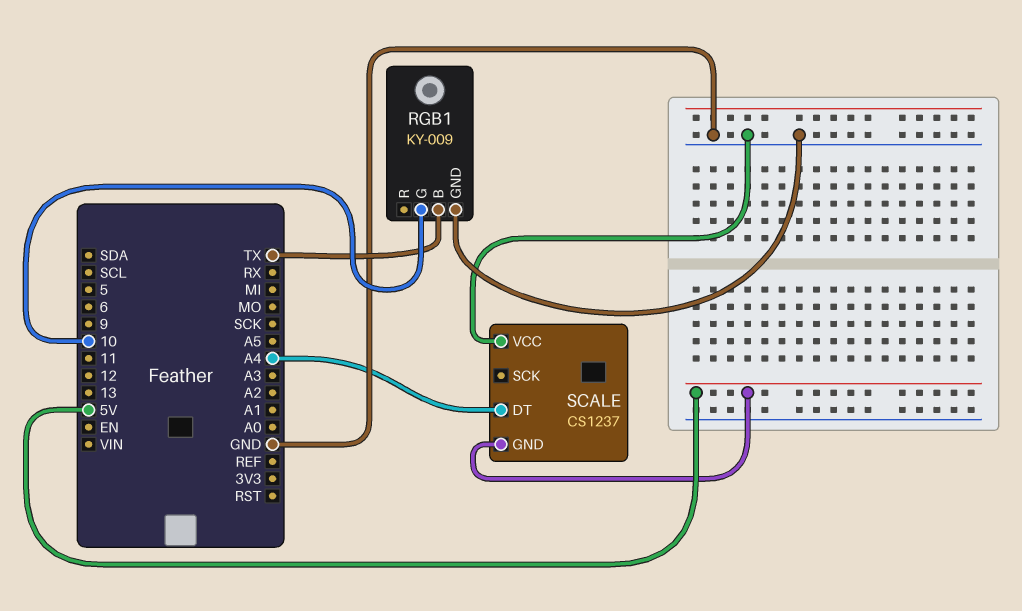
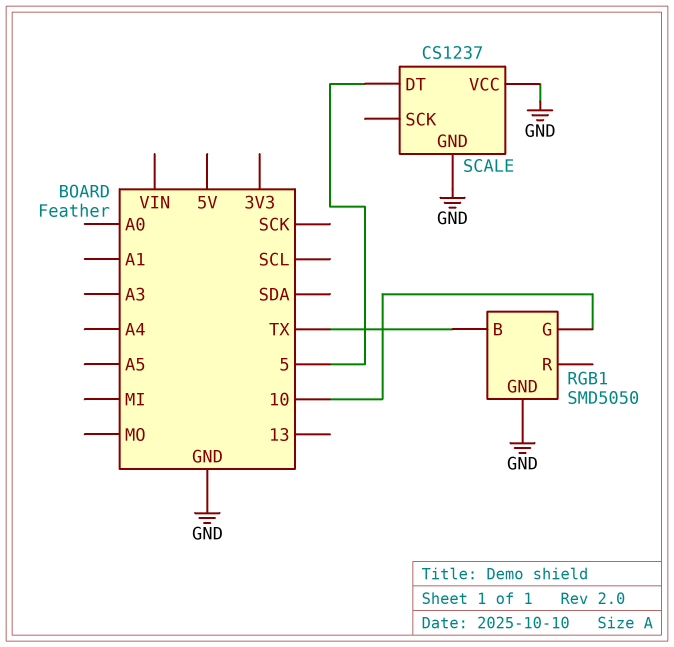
RGB1: KY-009 -> SMD5050
SCALE pin DT: A4 -> 5
SCALE pin GND: 5V -> GND

